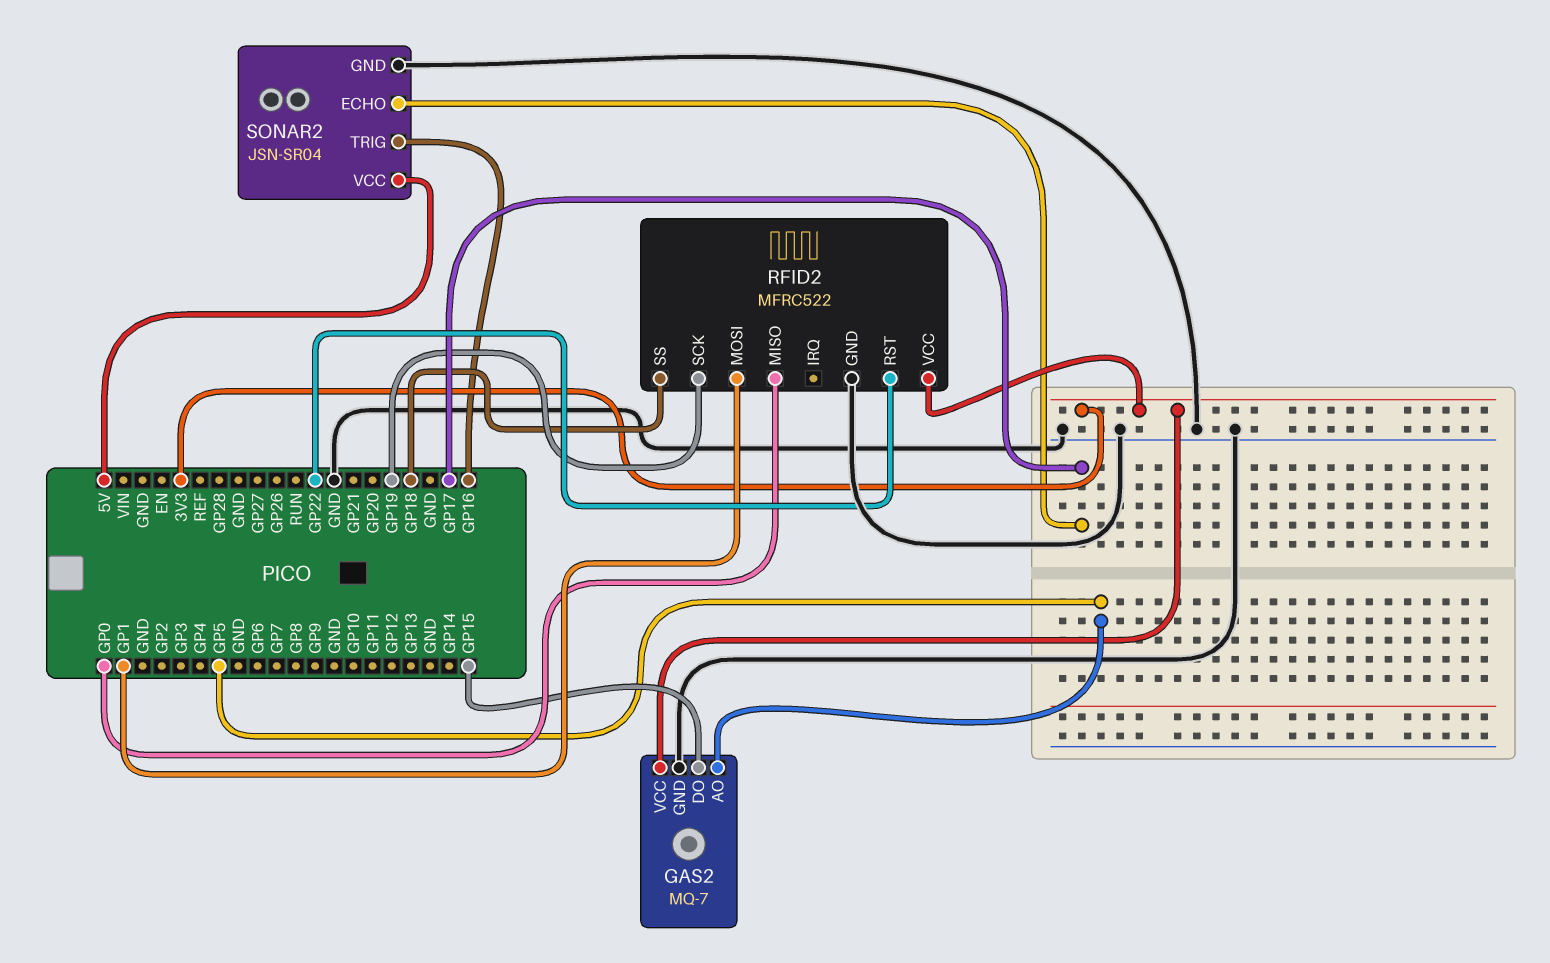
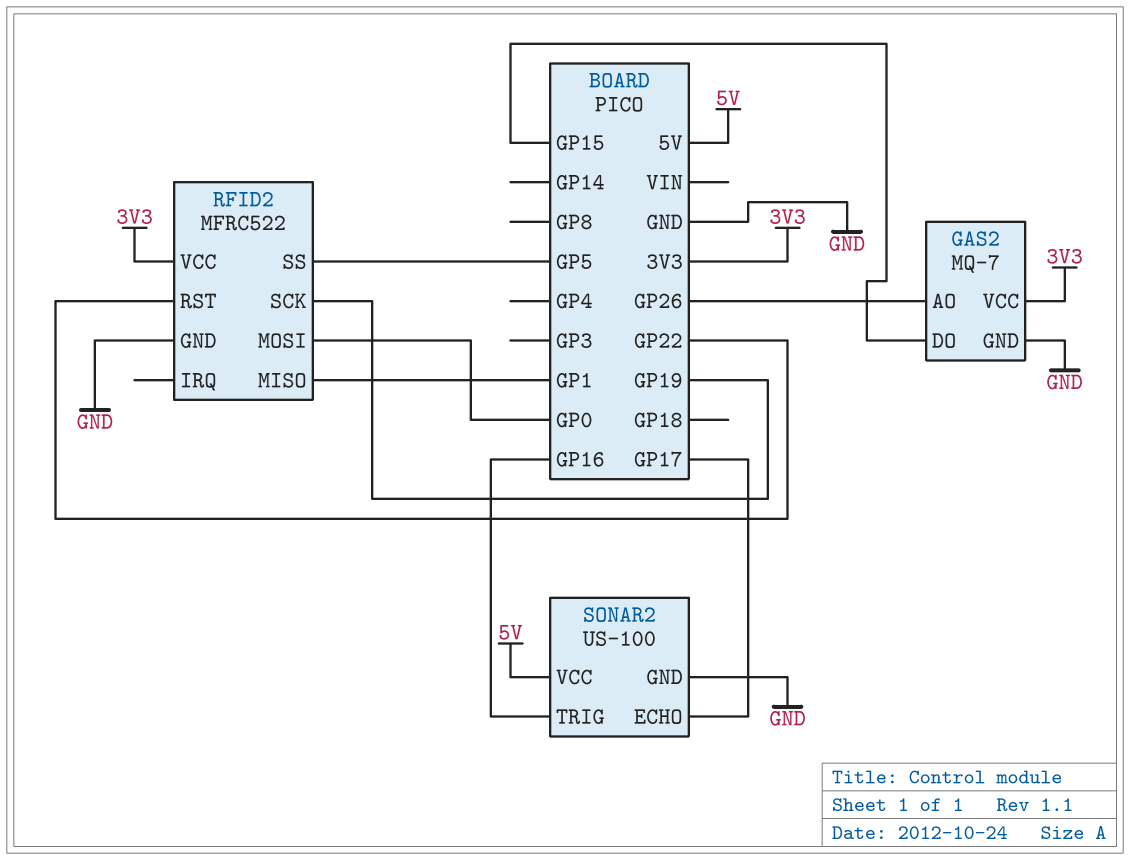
GAS2 pin AO: GP5 -> GP26
RFID2 pin MISO: GP0 -> GP1
RFID2 pin MOSI: GP1 -> GP0
RFID2 pin SS: GP18 -> GP5
SONAR2: JSN-SR04 -> US-100

